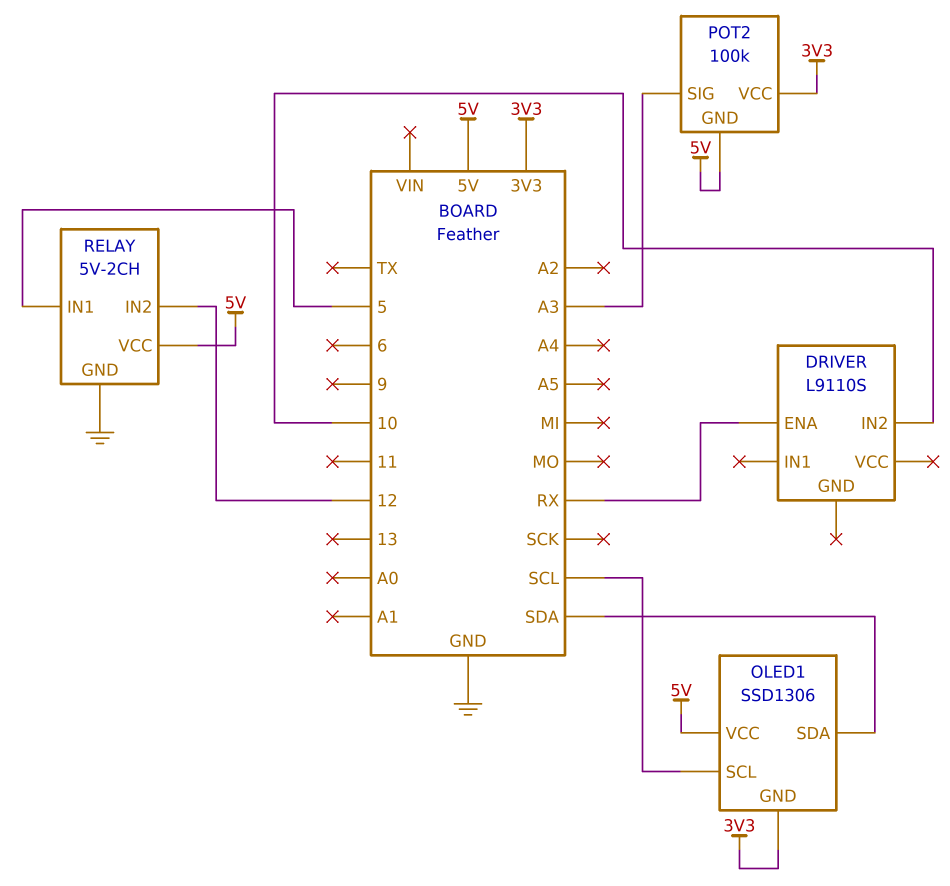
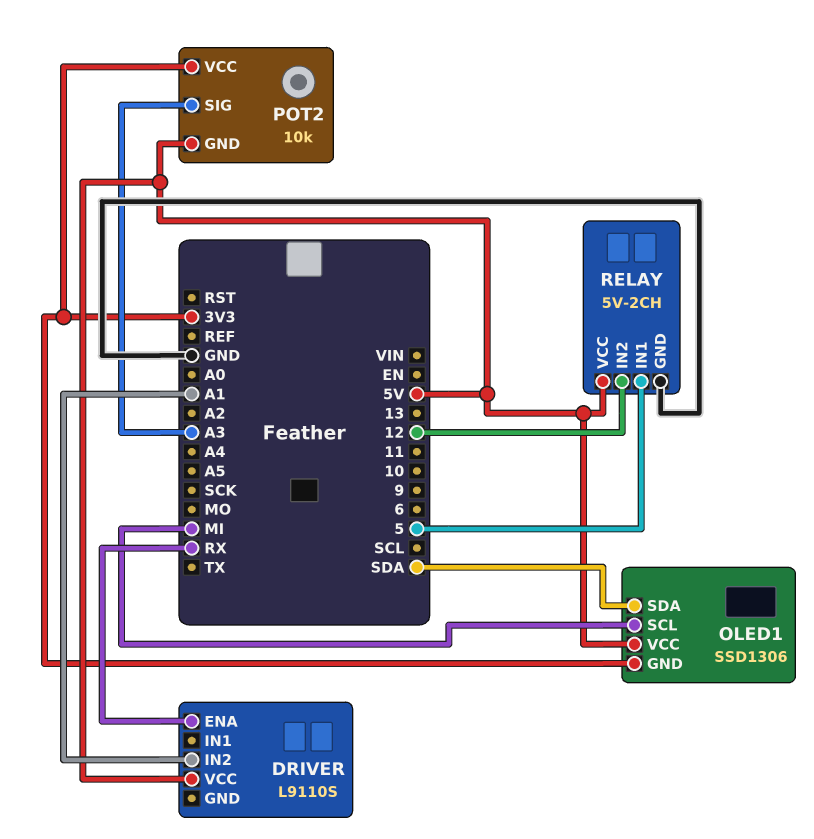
DRIVER pin IN2: 10 -> A1
DRIVER pin VCC: none -> 5V
OLED1 pin SCL: SCL -> MI
POT2: 100k -> 10k

